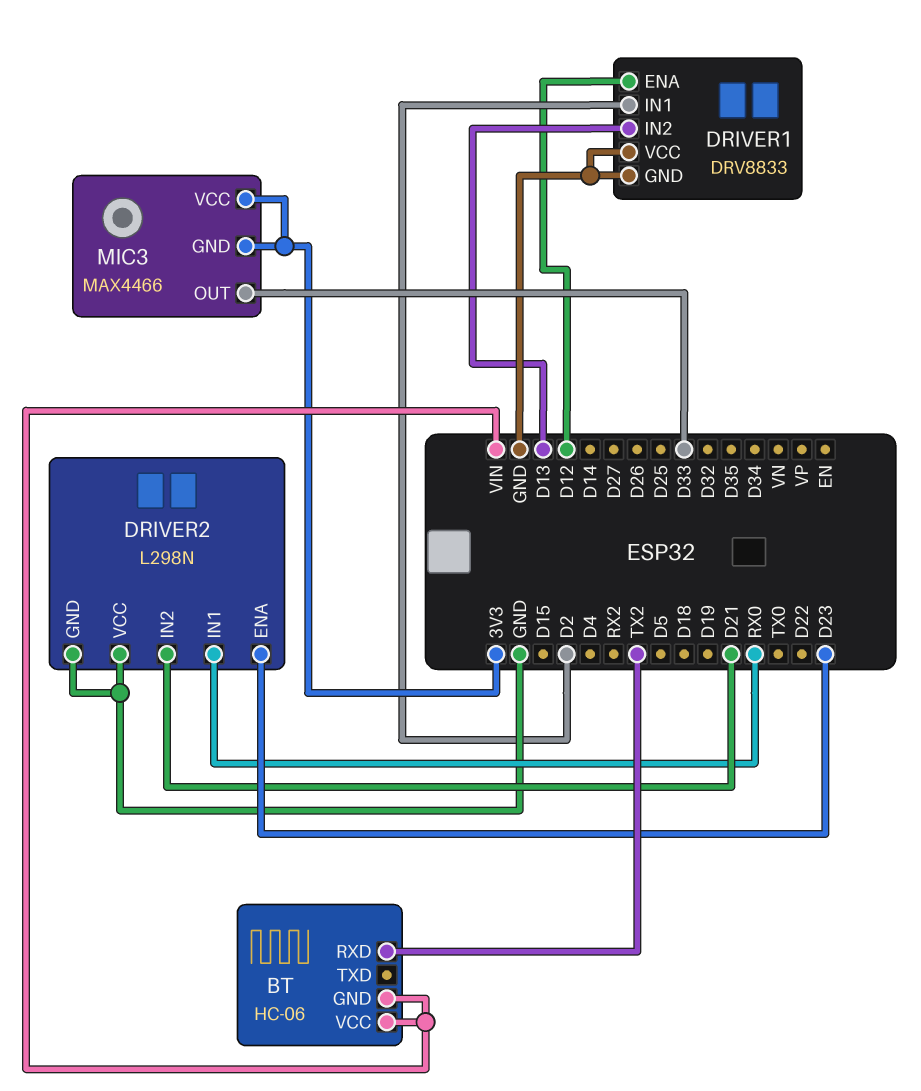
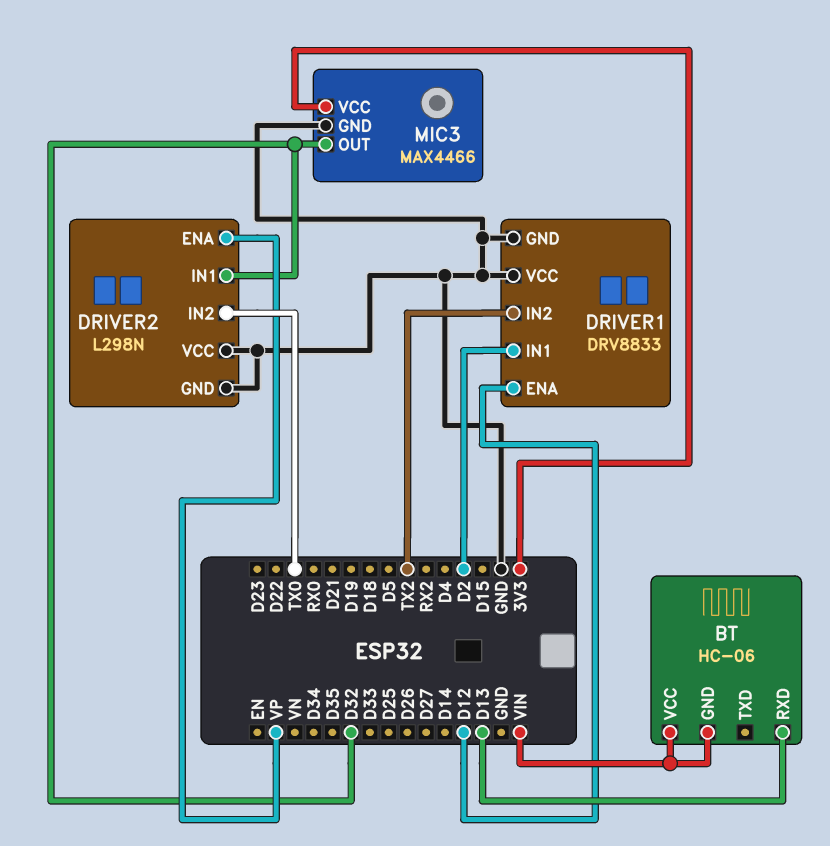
BT pin RXD: TX2 -> D13
DRIVER1 pin IN2: D13 -> TX2
DRIVER2 pin ENA: D23 -> VP
DRIVER2 pin IN1: RX0 -> D32
DRIVER2 pin IN2: D21 -> TX0
MIC3 pin GND: 3V3 -> GND
MIC3 pin OUT: D33 -> D32

